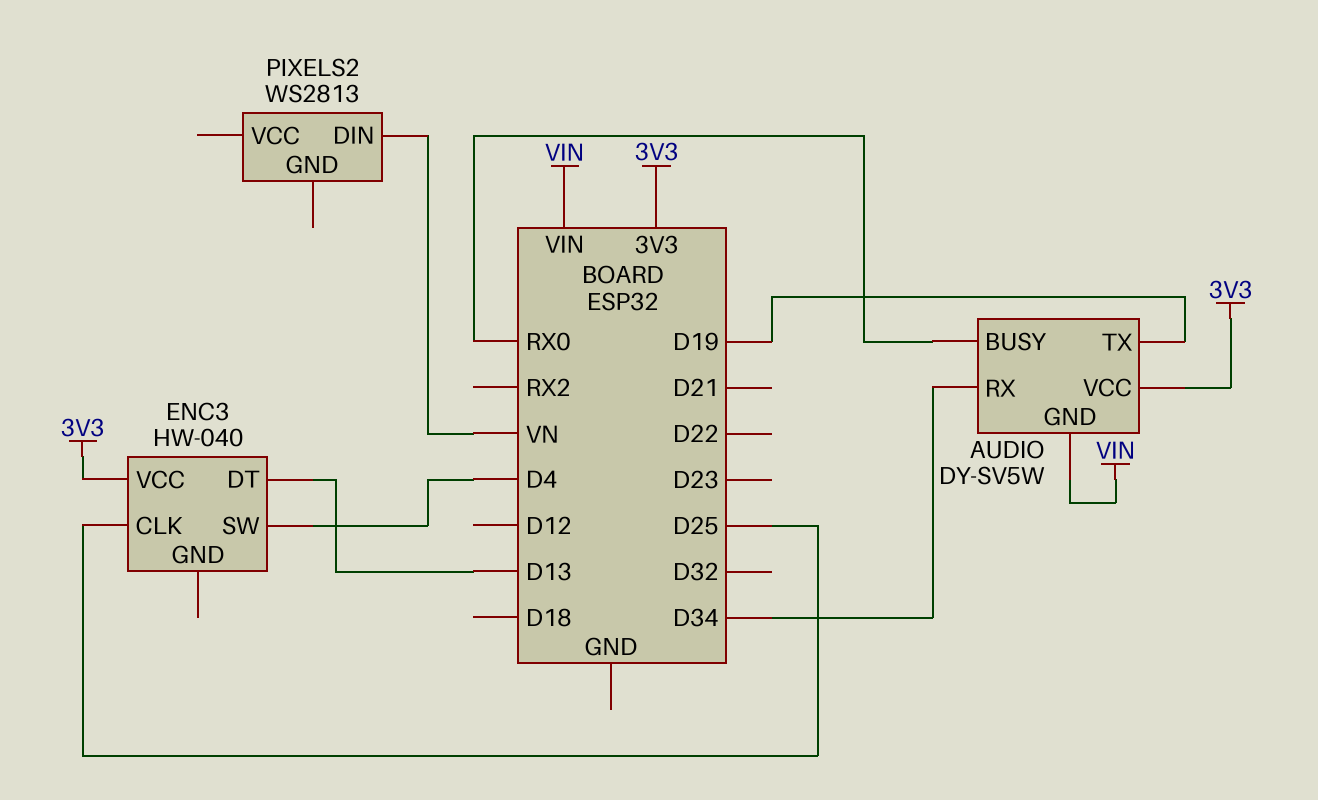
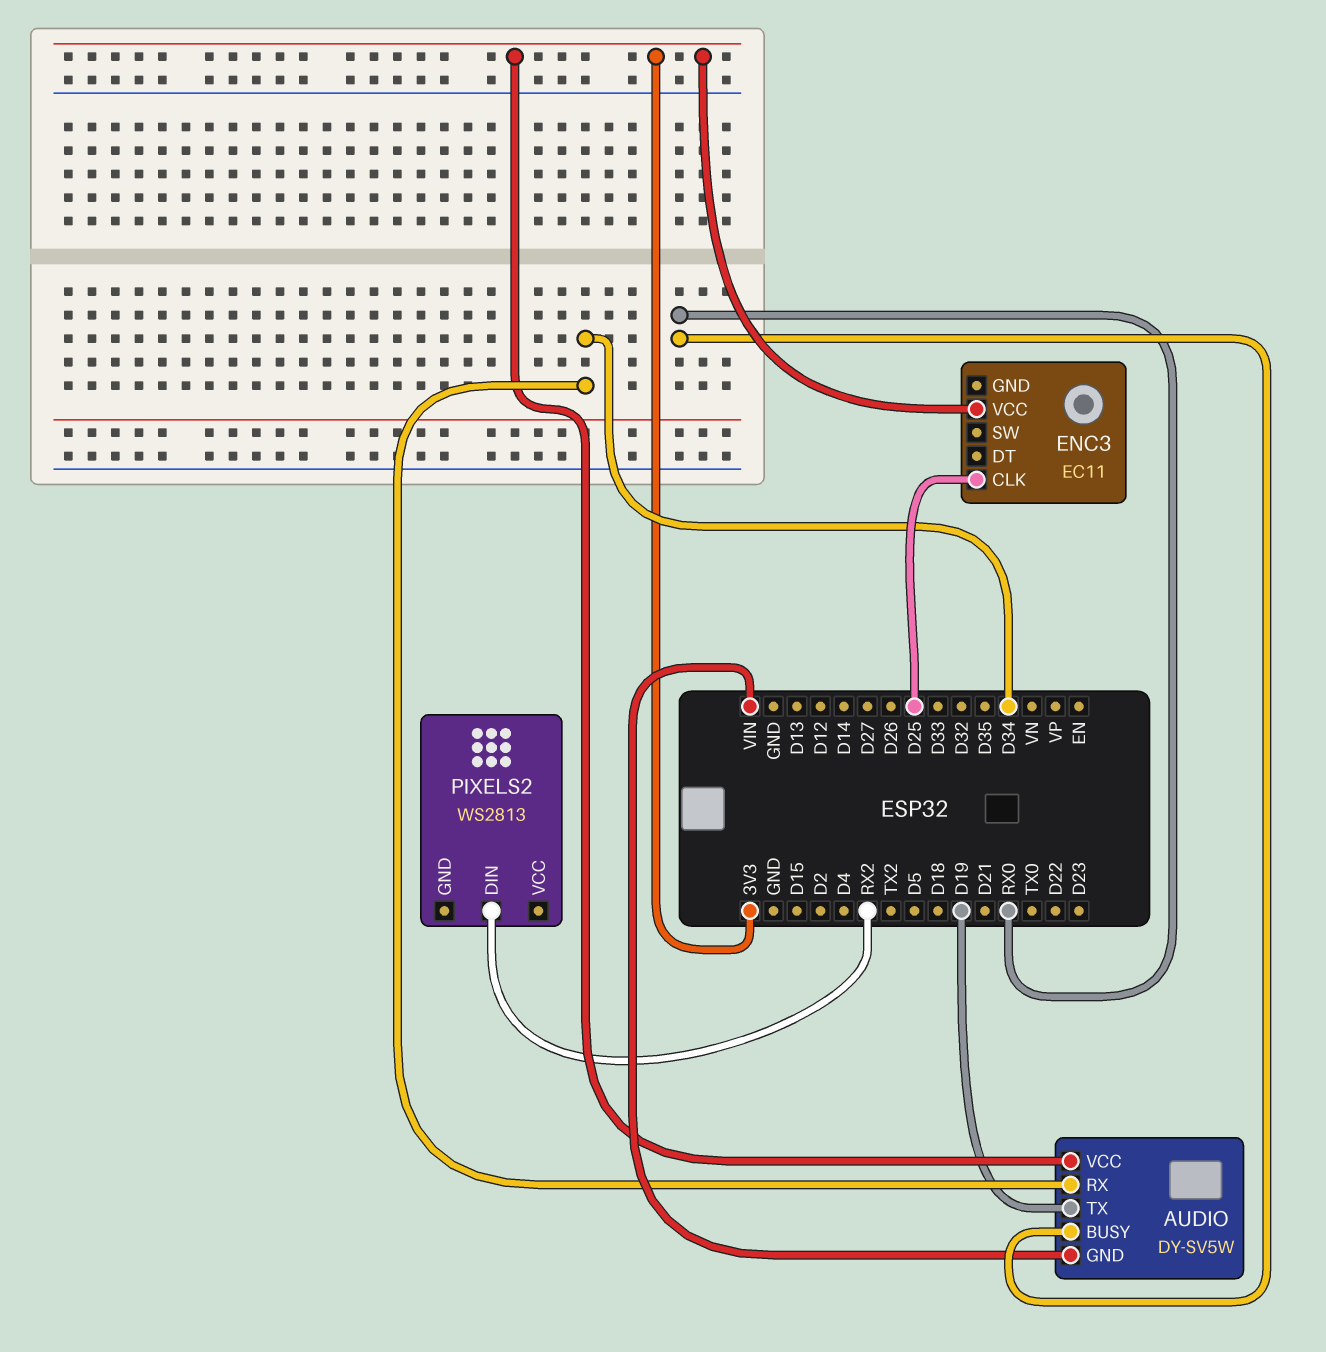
ENC3: HW-040 -> EC11
ENC3 pin DT: D13 -> none
ENC3 pin SW: D4 -> none
PIXELS2 pin DIN: VN -> RX2

